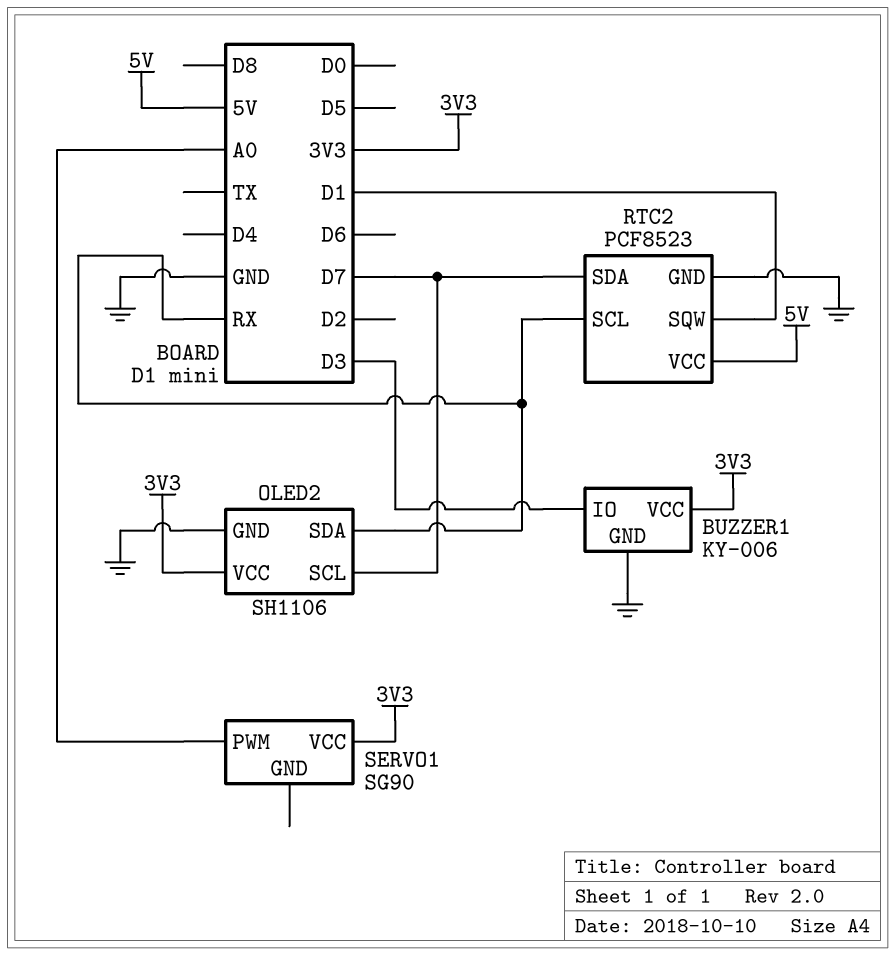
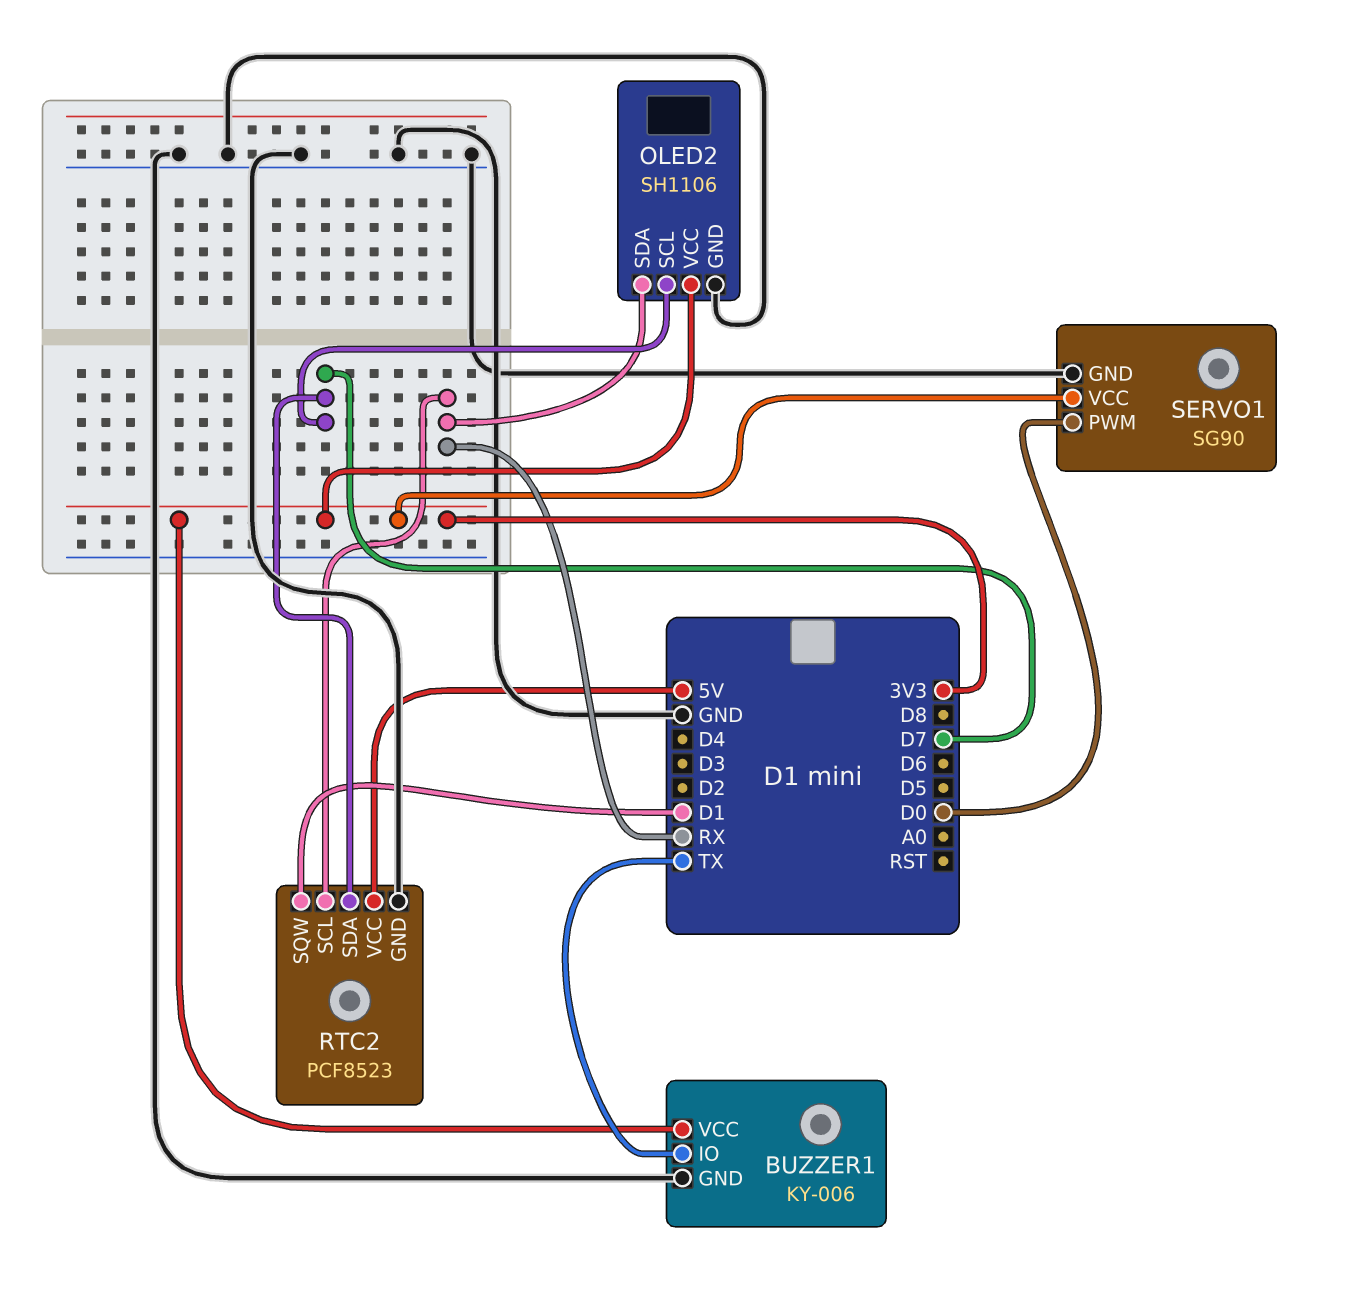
BUZZER1 pin IO: D3 -> TX
SERVO1 pin GND: none -> GND
SERVO1 pin PWM: A0 -> D0

